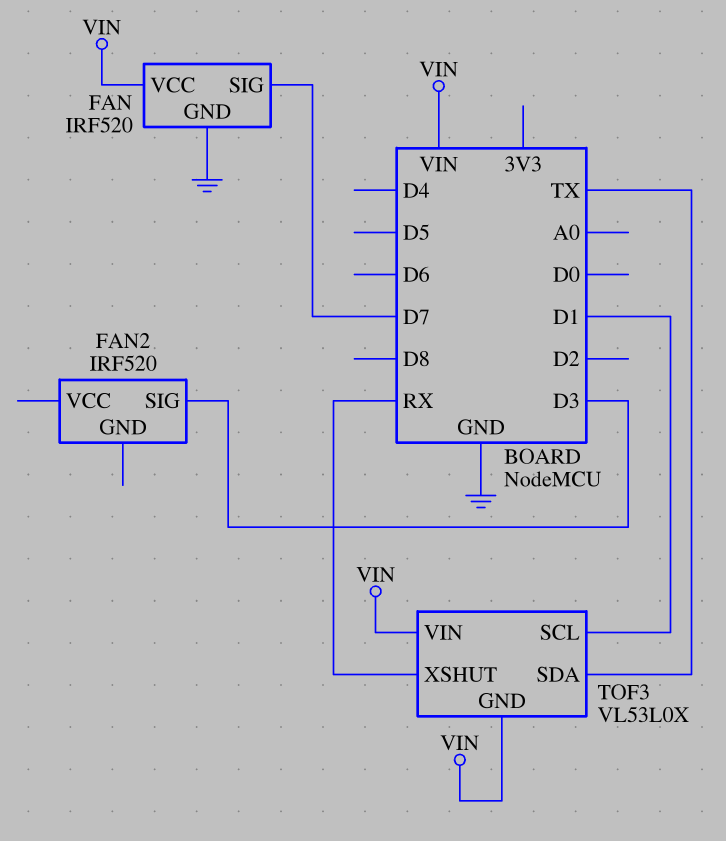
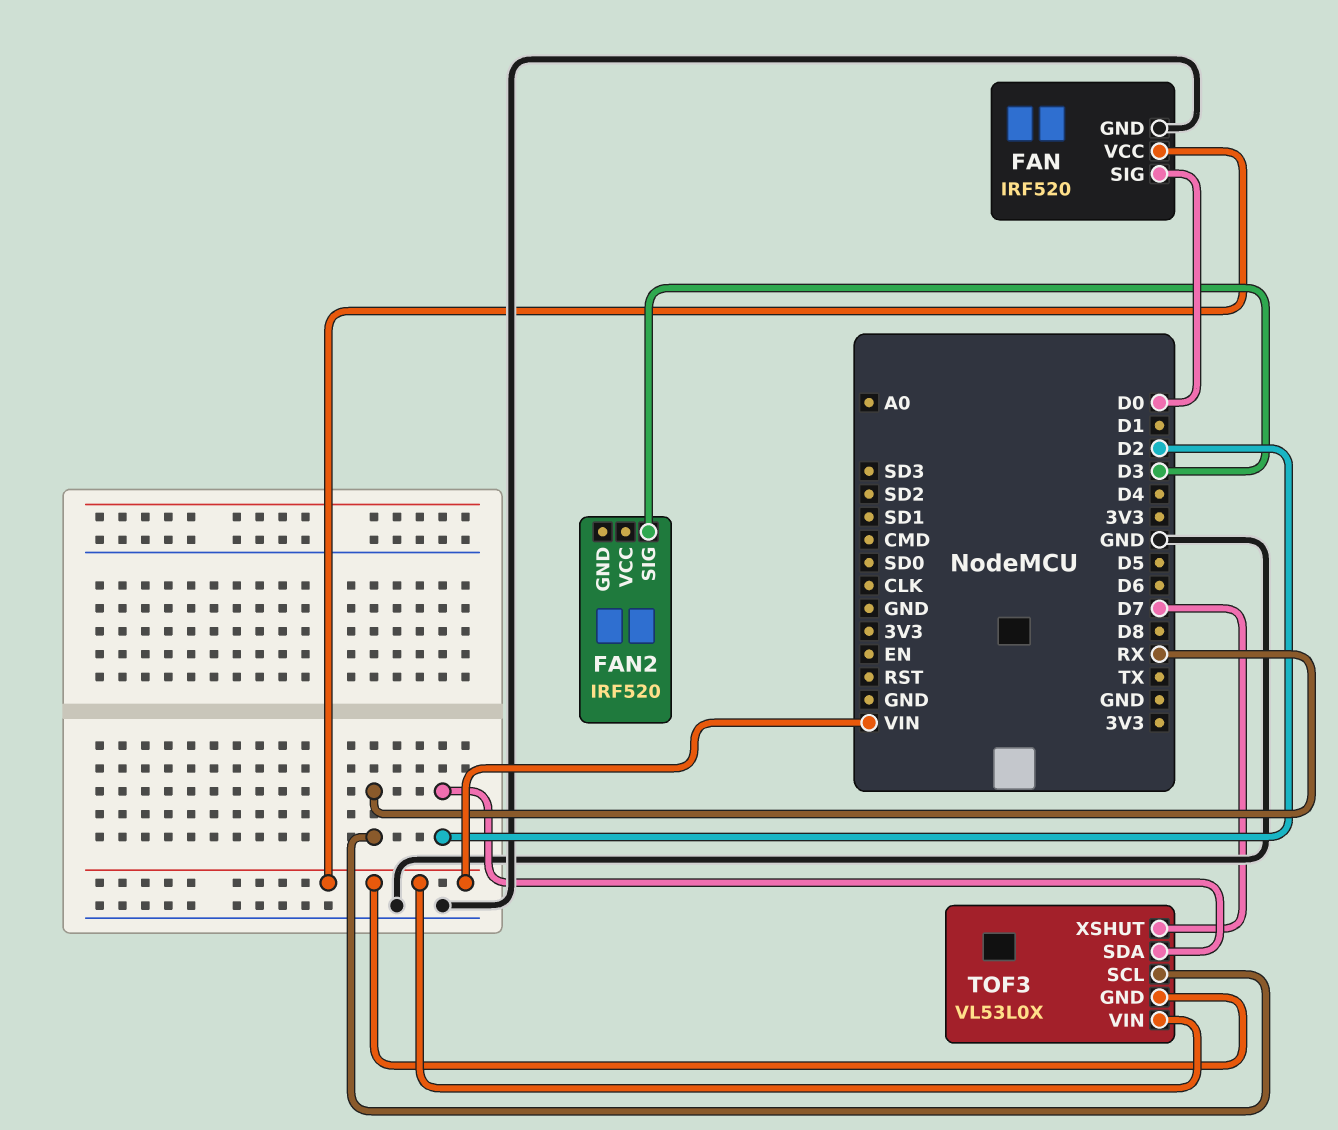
FAN pin SIG: D7 -> D0
TOF3 pin SCL: D1 -> RX
TOF3 pin SDA: TX -> D2
TOF3 pin XSHUT: RX -> D7

